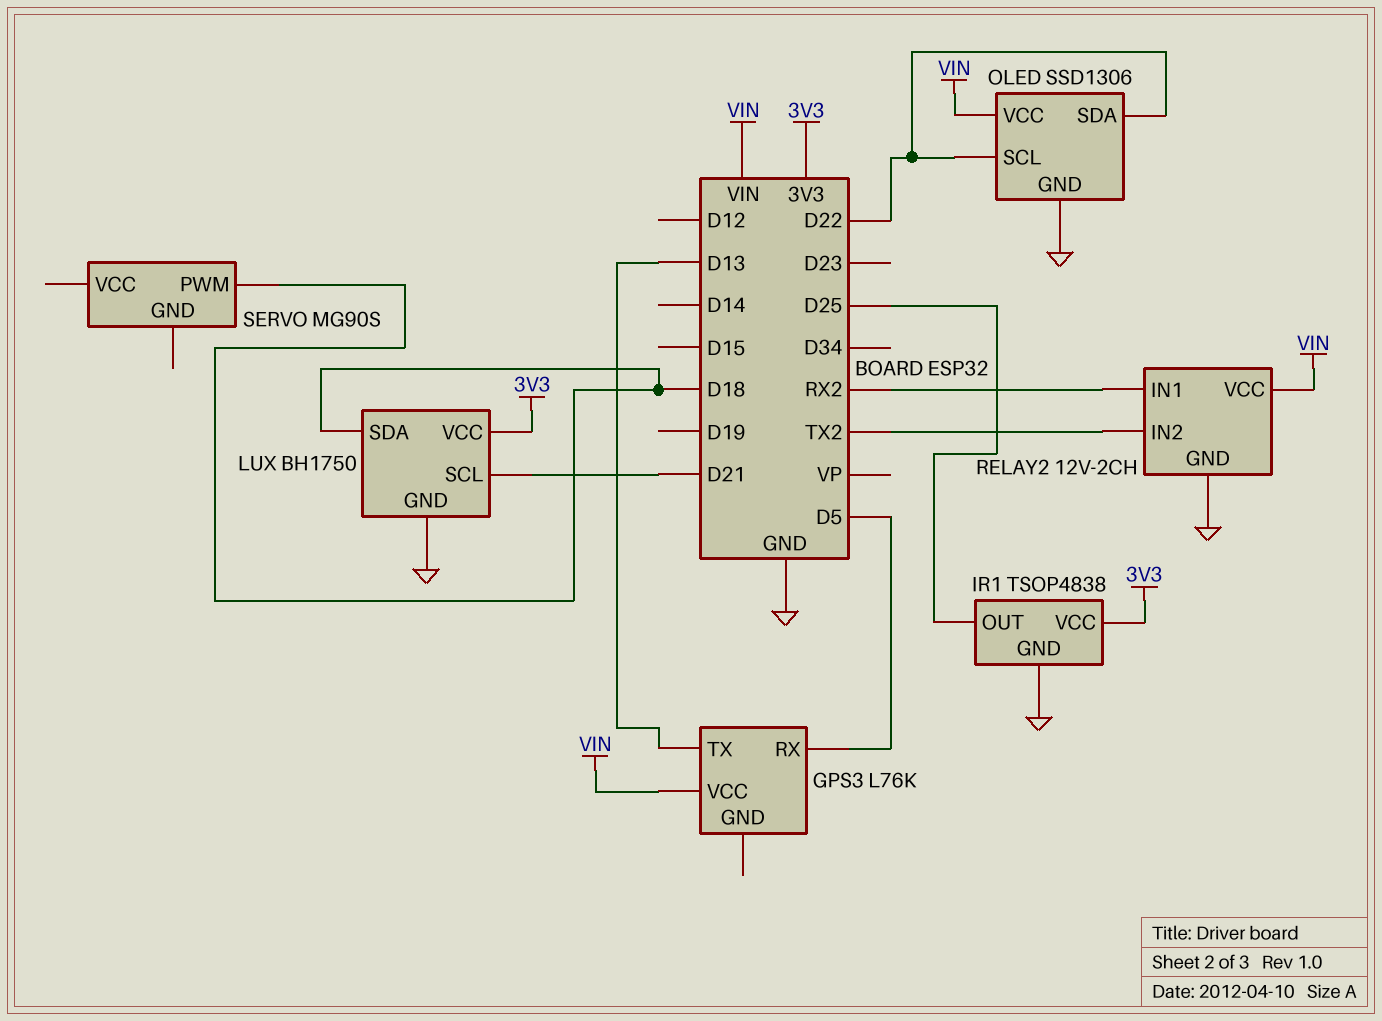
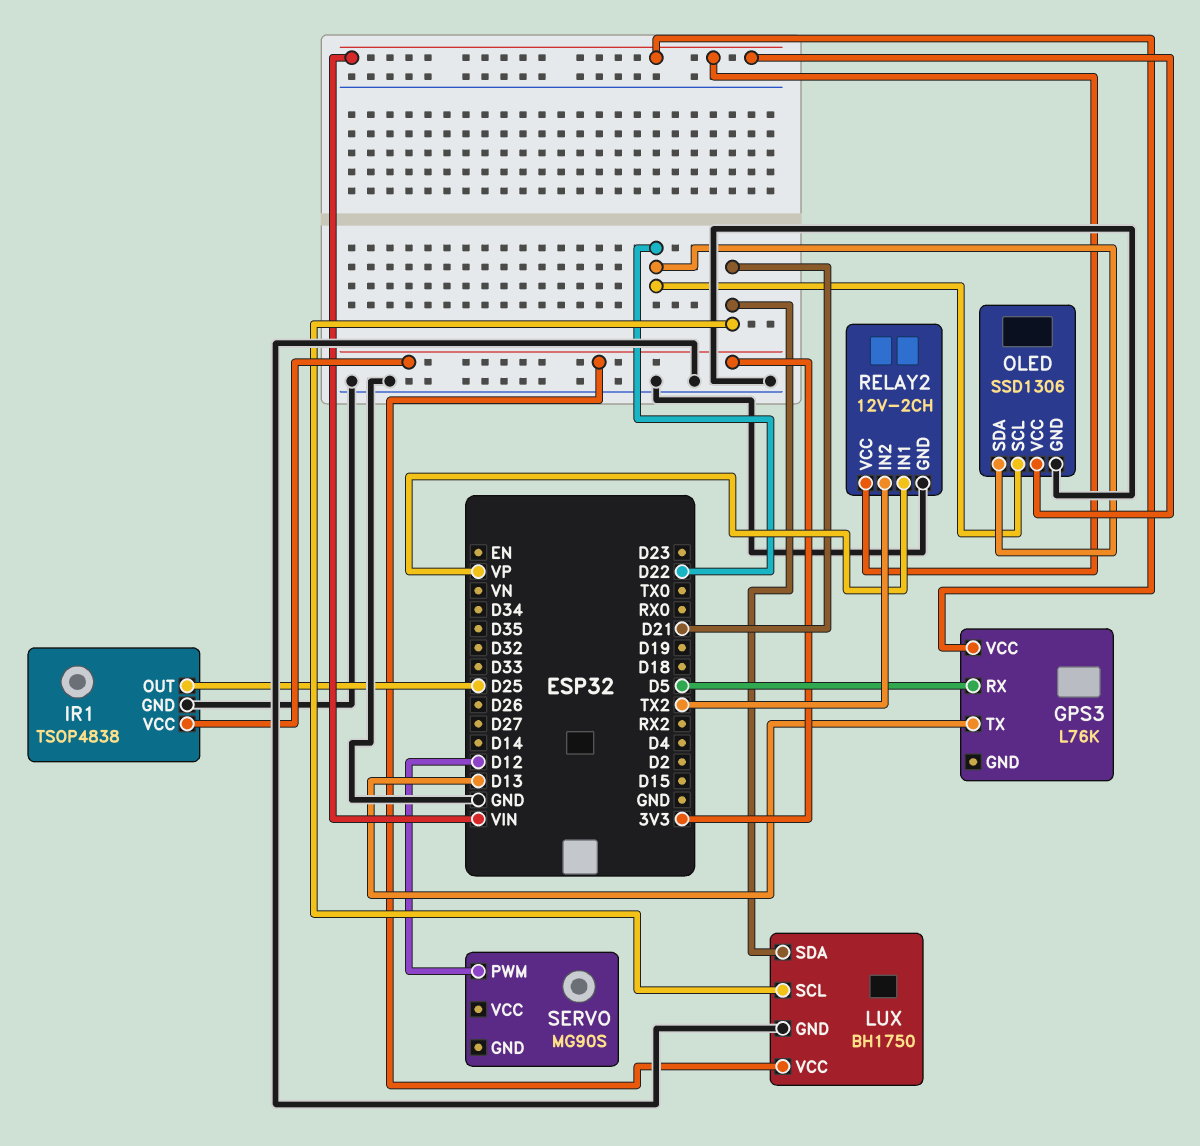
LUX pin SDA: D18 -> D21
RELAY2 pin IN1: RX2 -> VP
SERVO pin PWM: D18 -> D12

